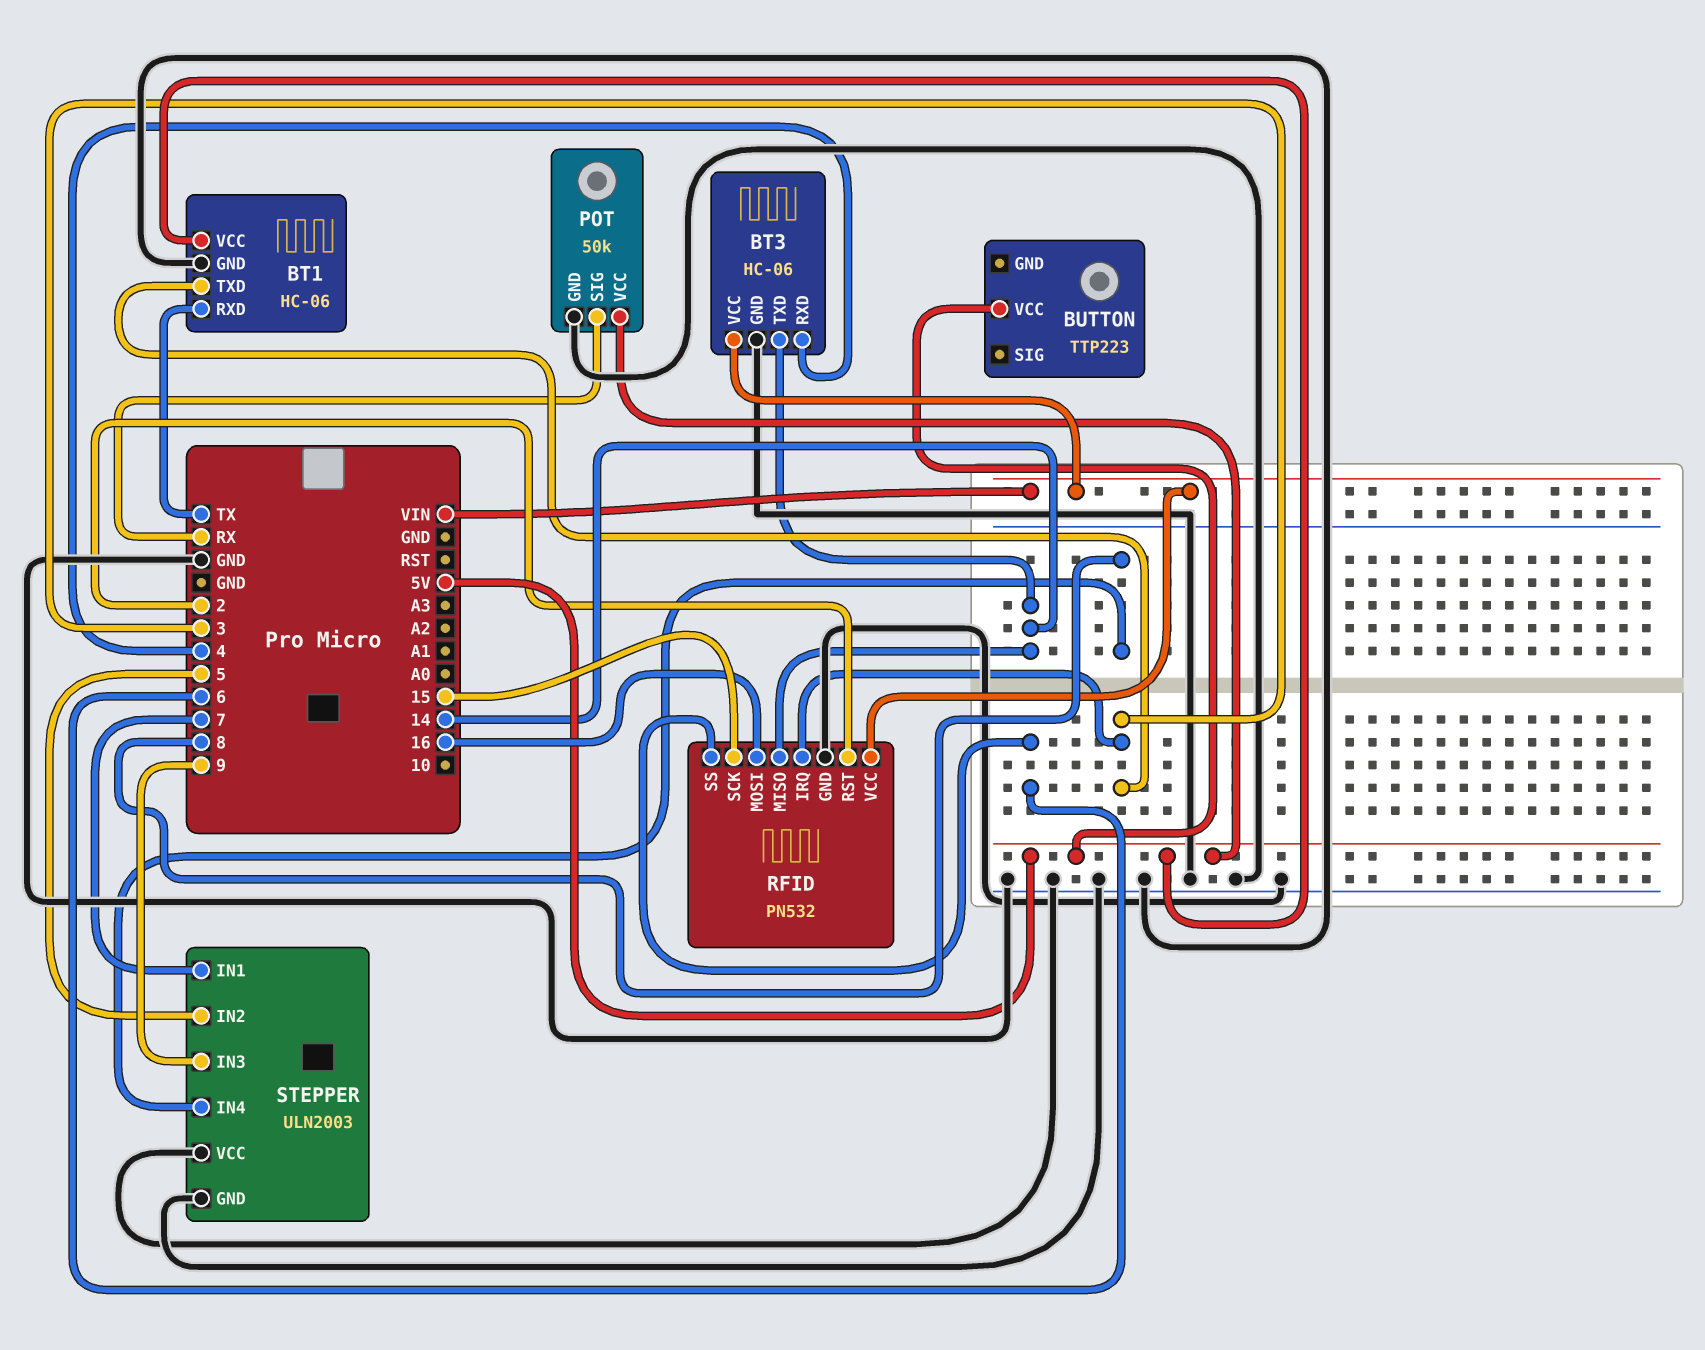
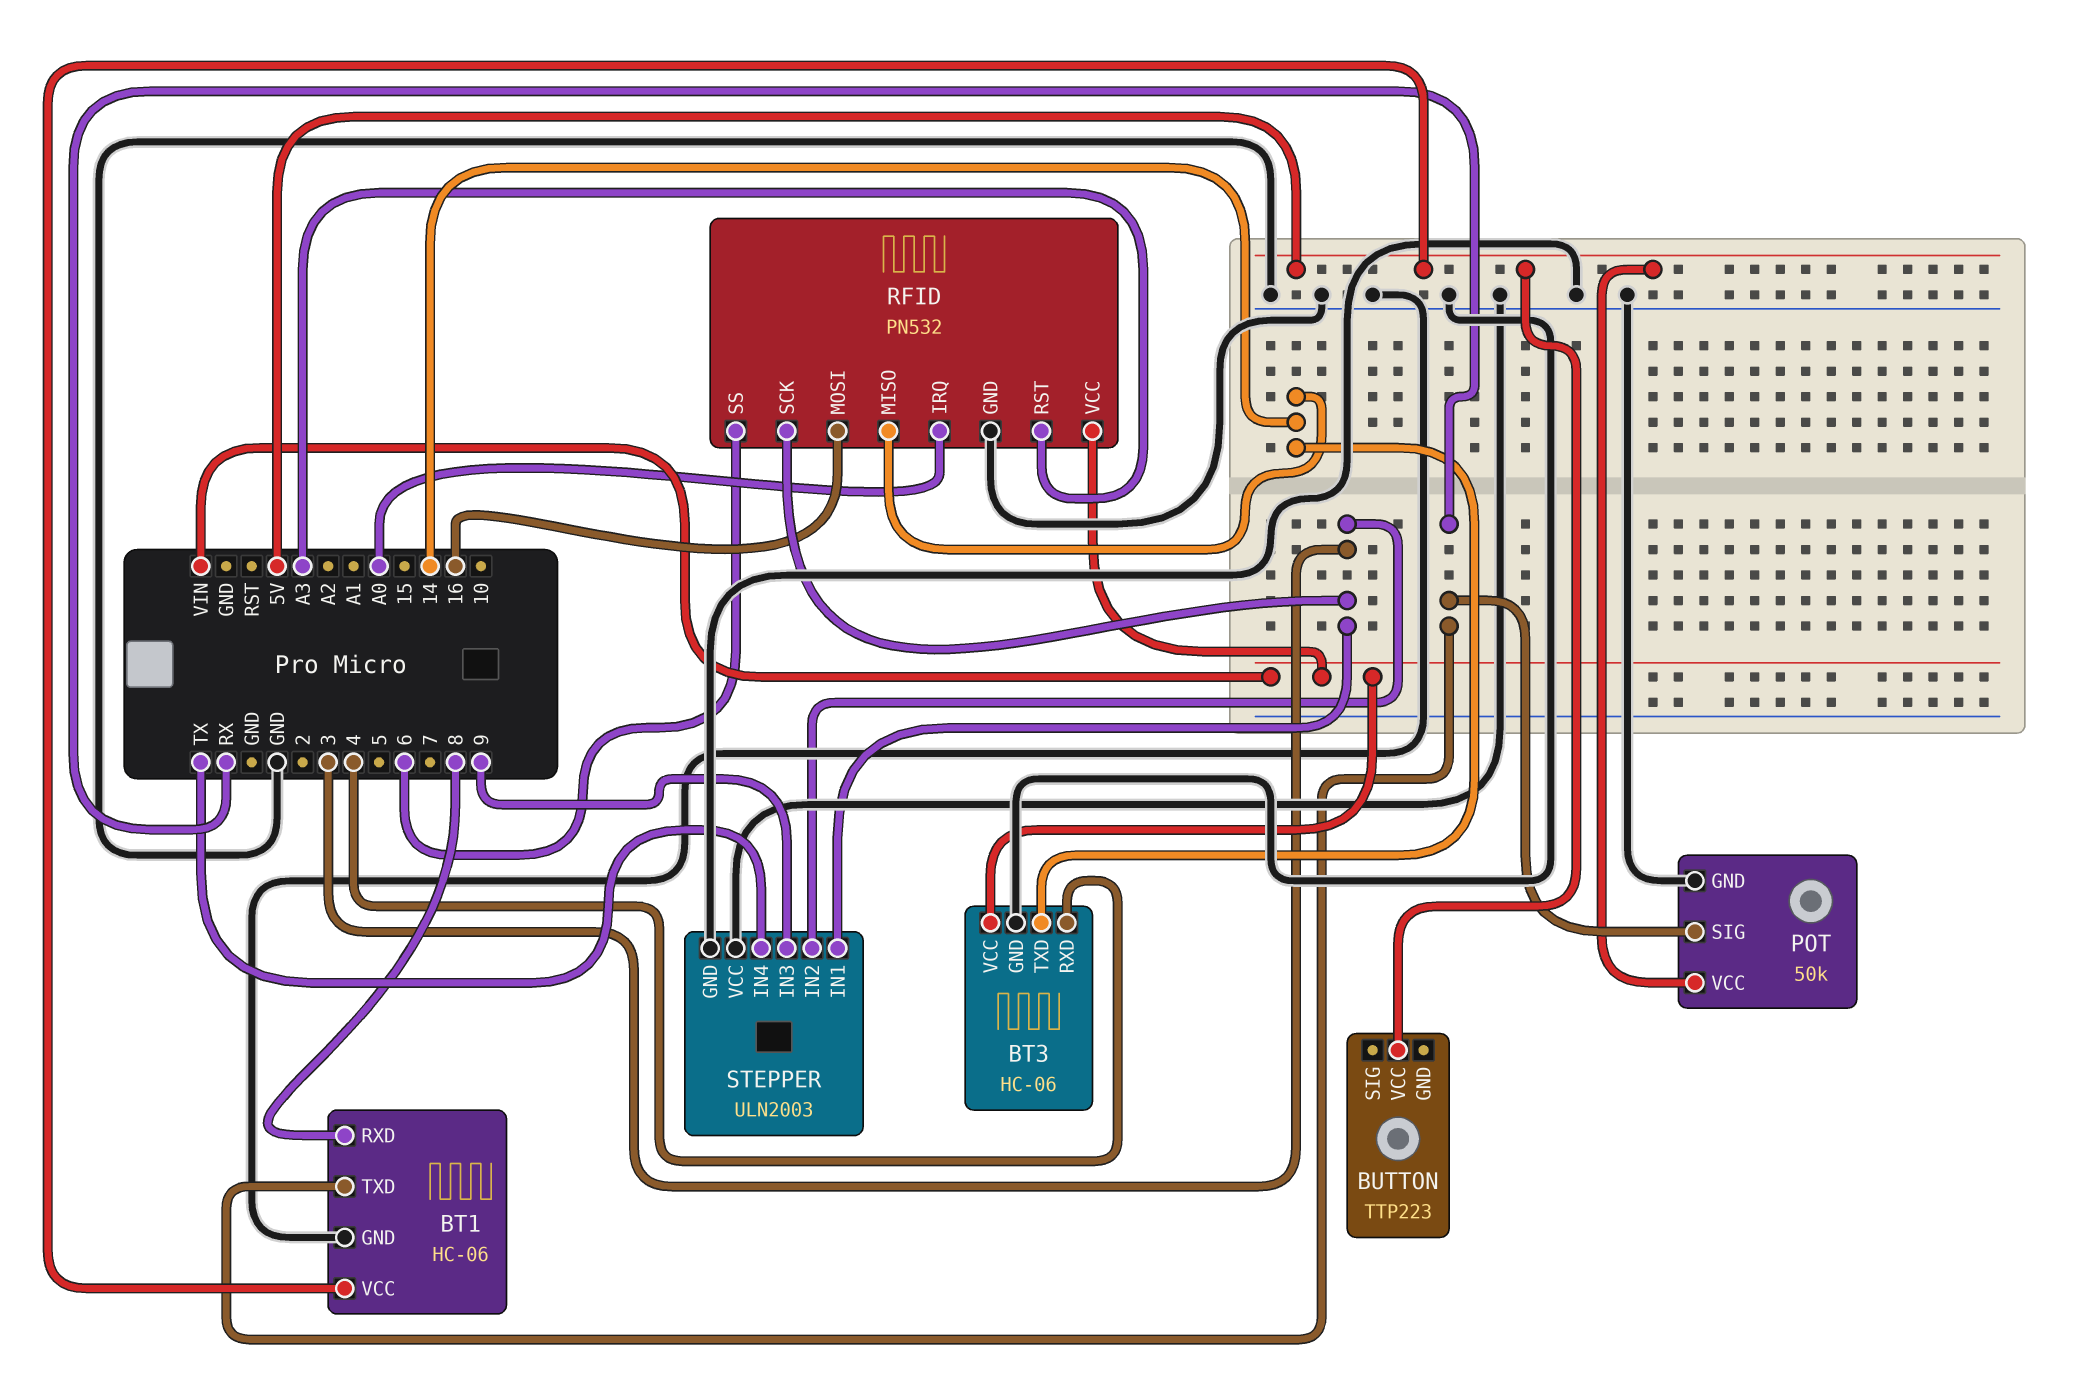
BT1 pin RXD: TX -> 8
BT1 pin TXD: 3 -> RX
RFID pin IRQ: 3 -> A0
RFID pin RST: 2 -> A3
RFID pin SCK: 15 -> 3
STEPPER pin IN1: 7 -> 3
STEPPER pin IN2: 5 -> 3
STEPPER pin IN4: 8 -> TX

